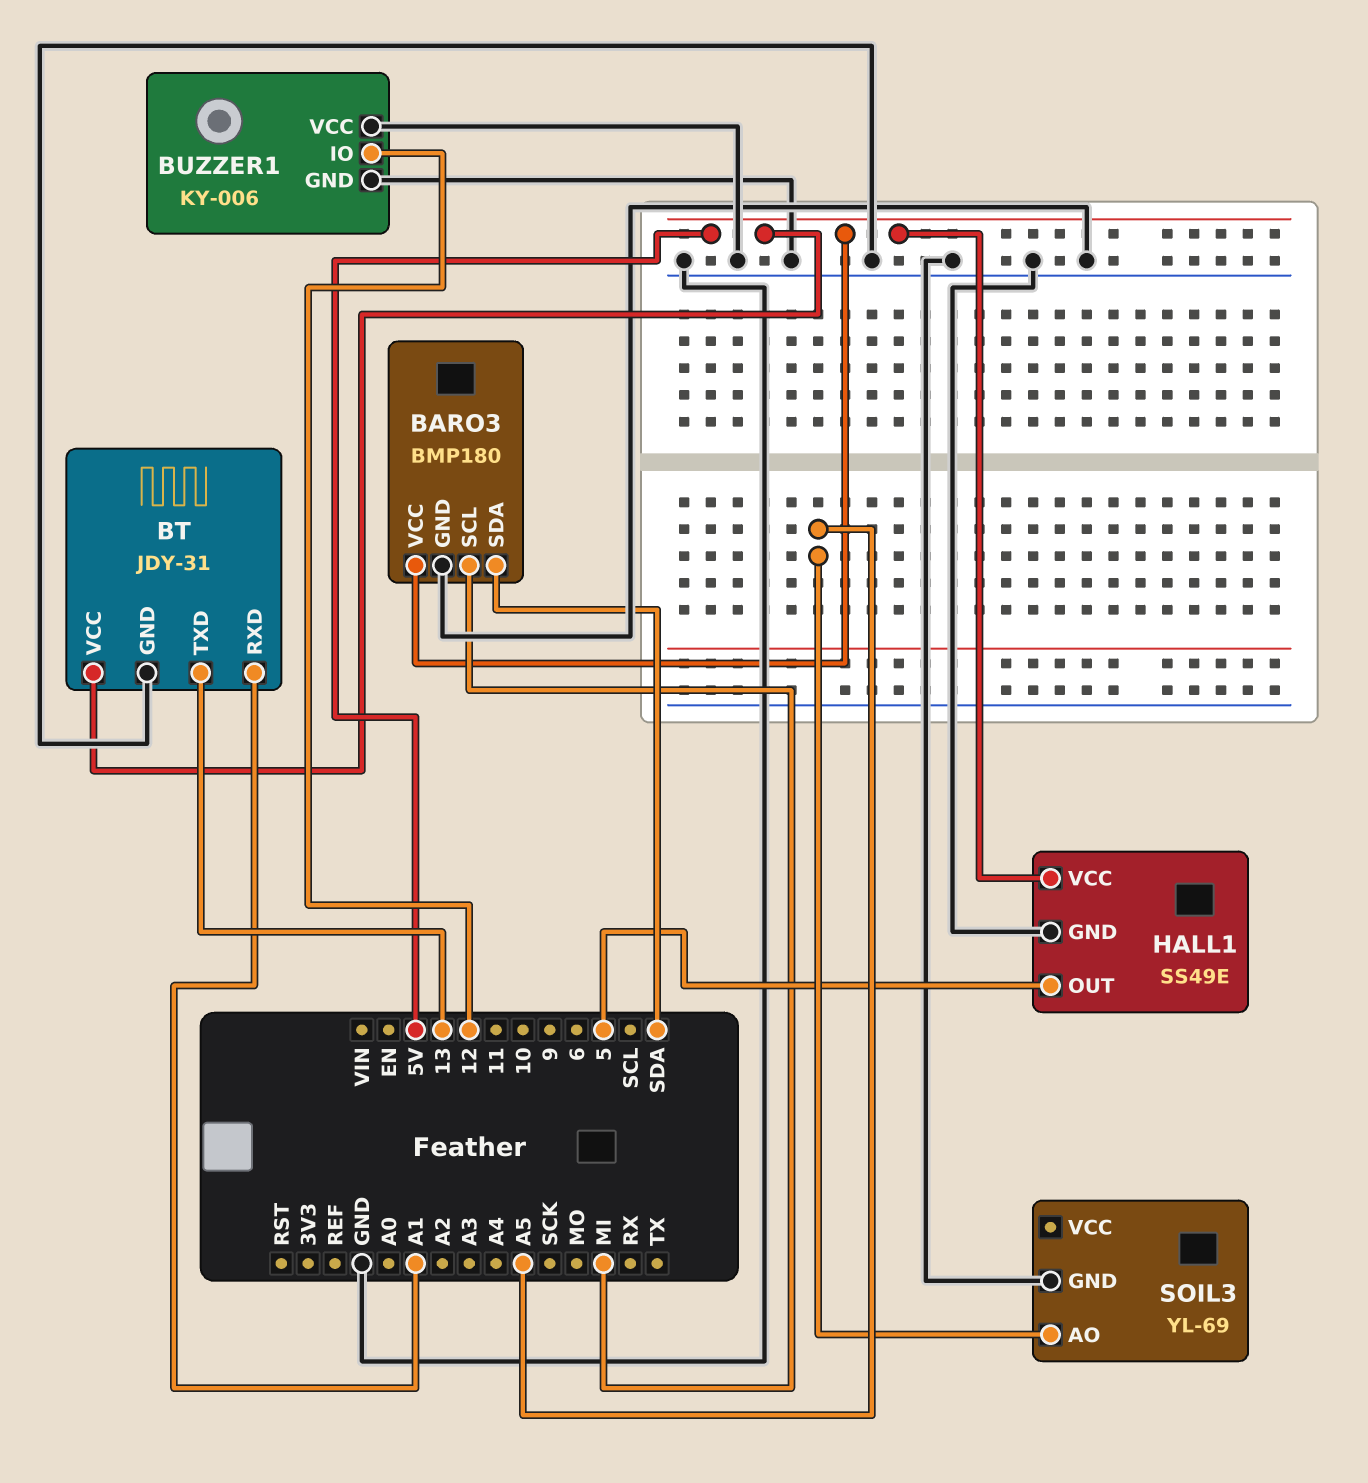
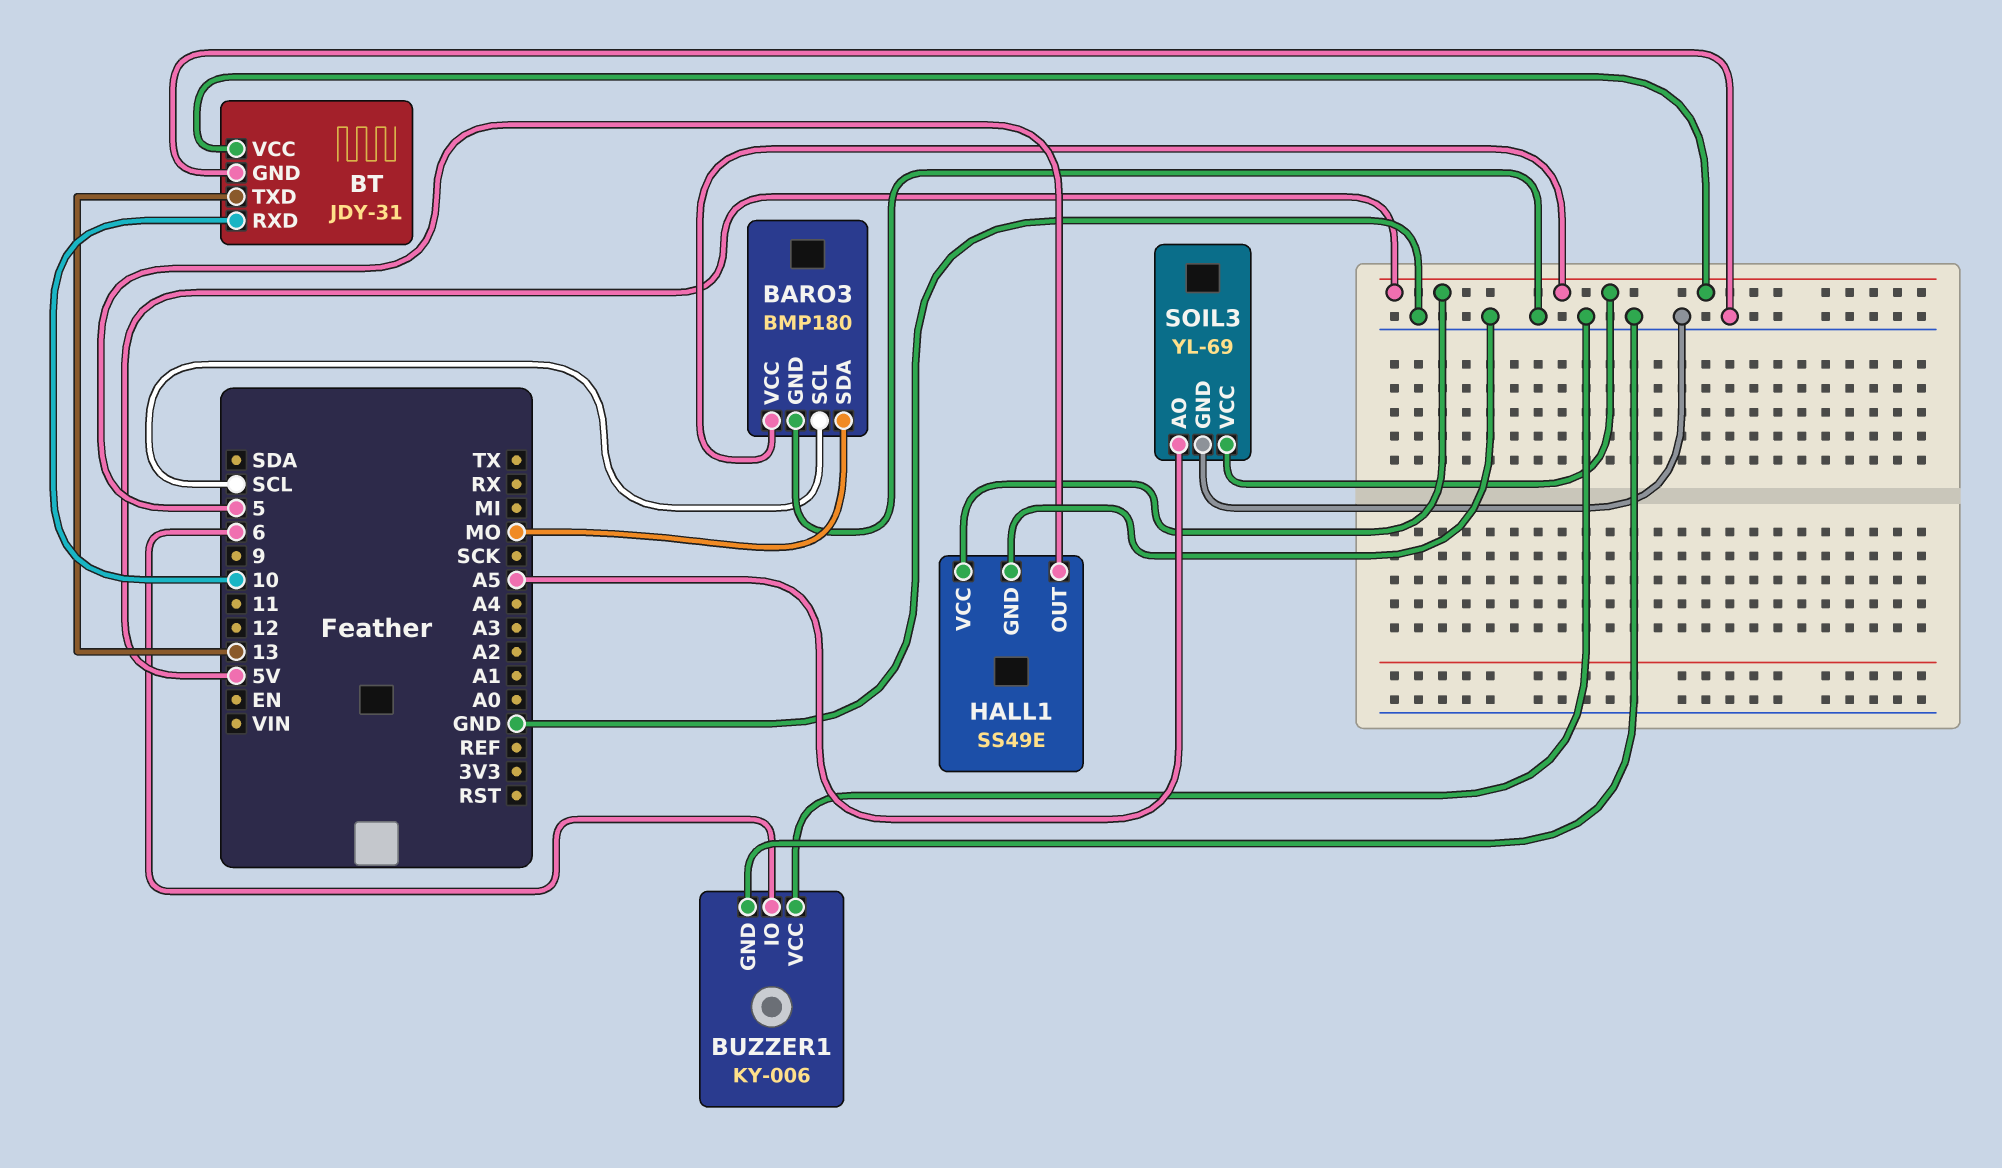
BARO3 pin SCL: MI -> SCL
BARO3 pin SDA: SDA -> MO
BT pin RXD: A1 -> 10
BUZZER1 pin IO: 12 -> 6
SOIL3 pin VCC: none -> 5V

